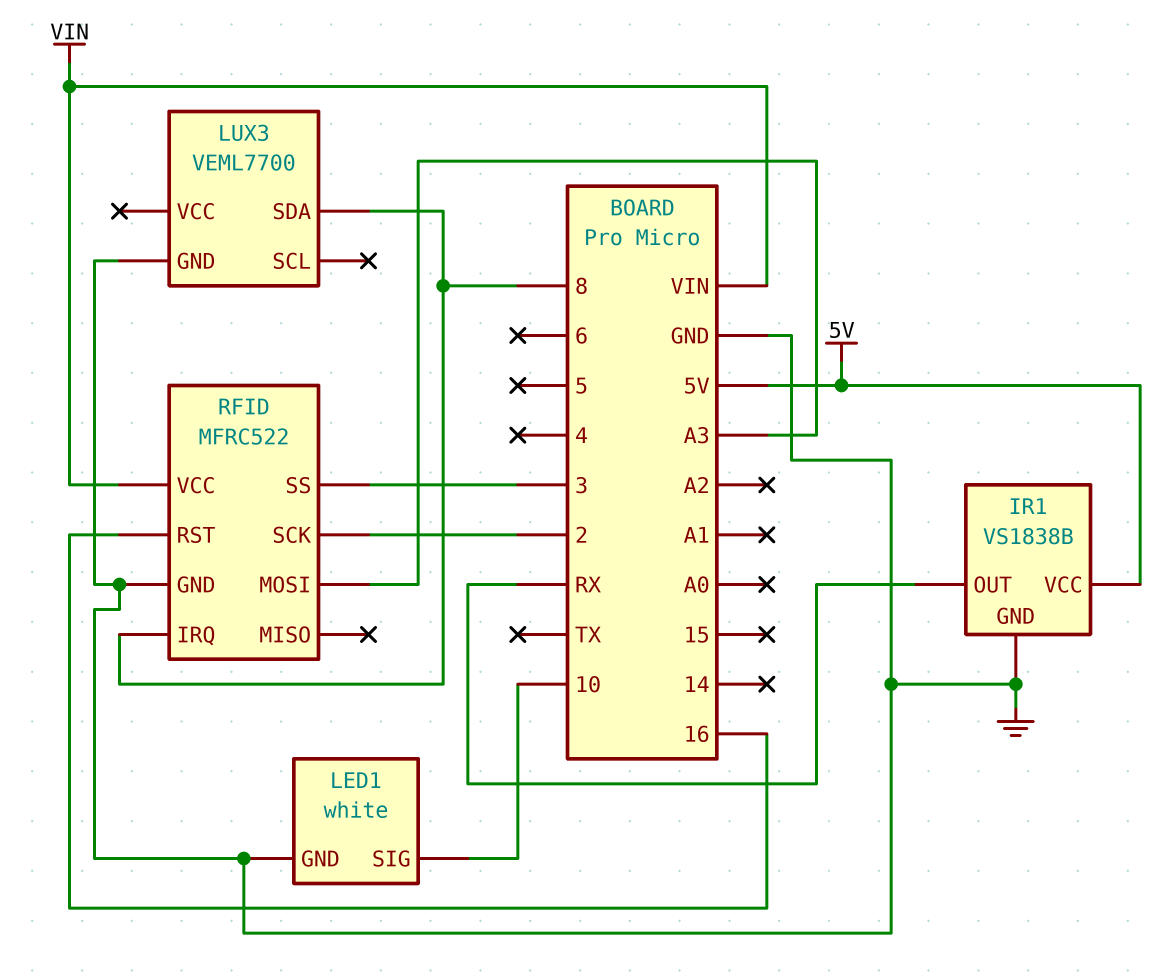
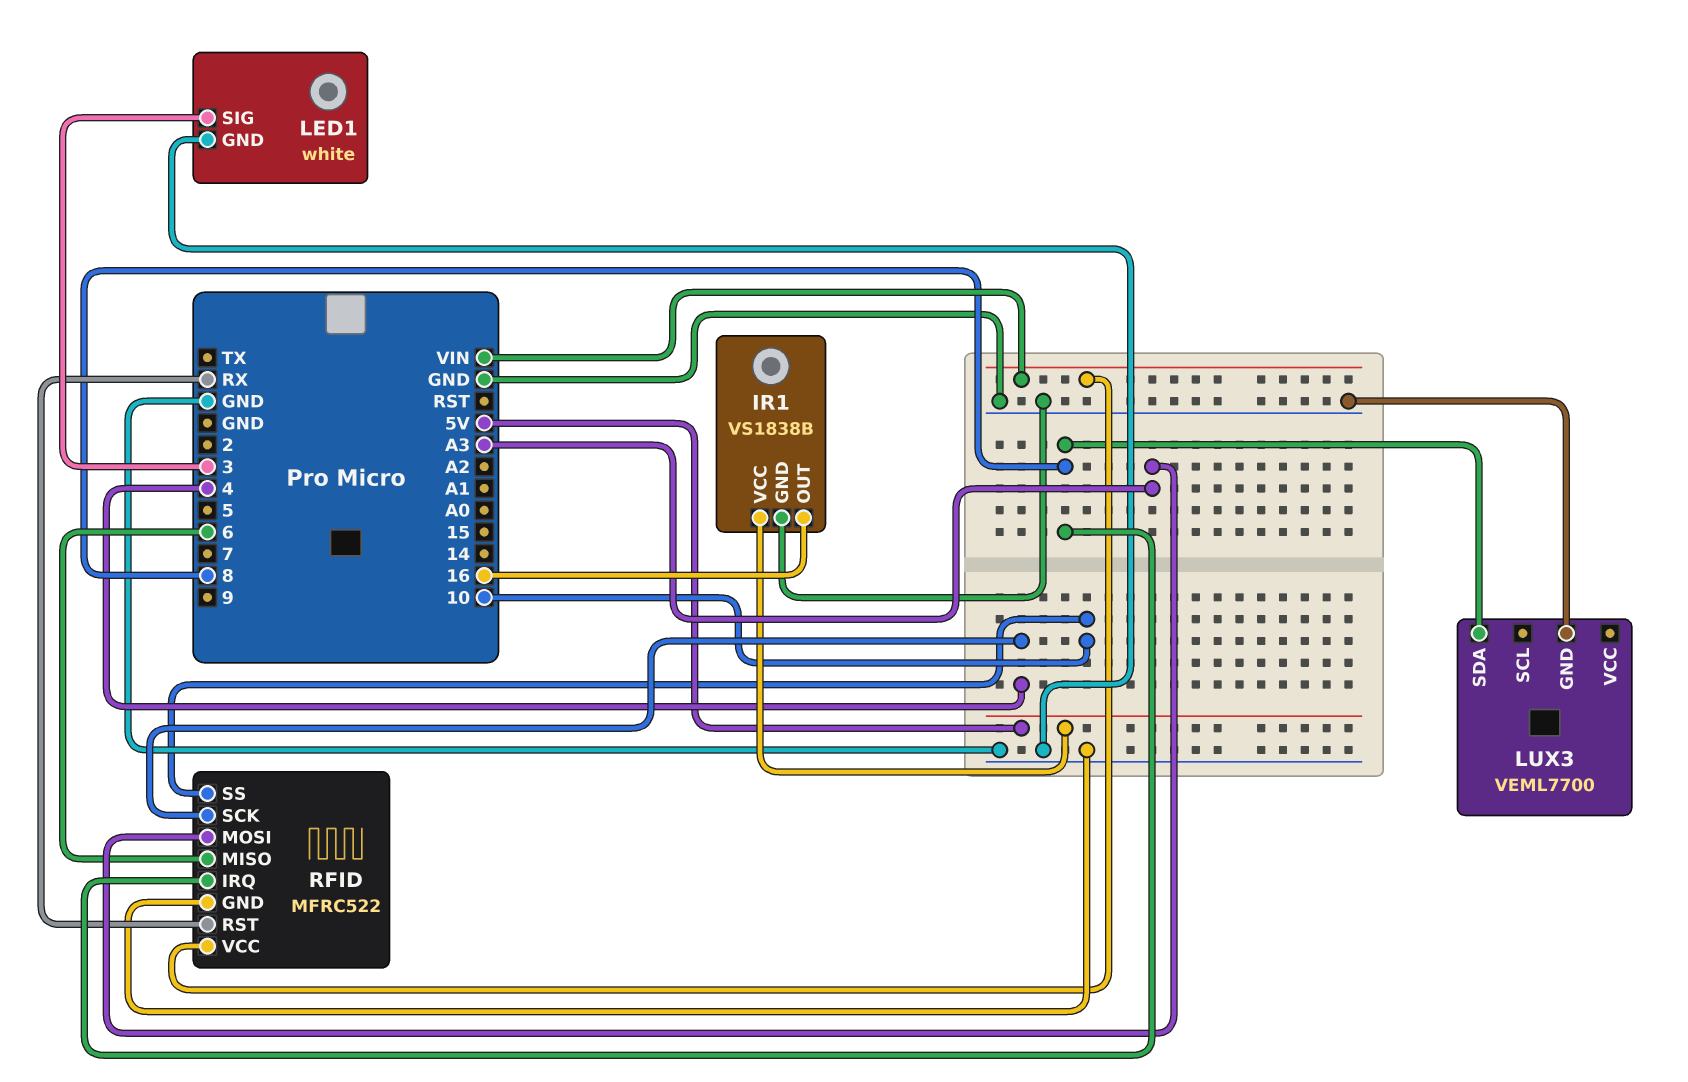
IR1 pin OUT: RX -> 16
LED1 pin SIG: 10 -> 3
RFID pin MISO: none -> 6
RFID pin RST: 16 -> RX
RFID pin SCK: 2 -> 4
RFID pin SS: 3 -> 10

